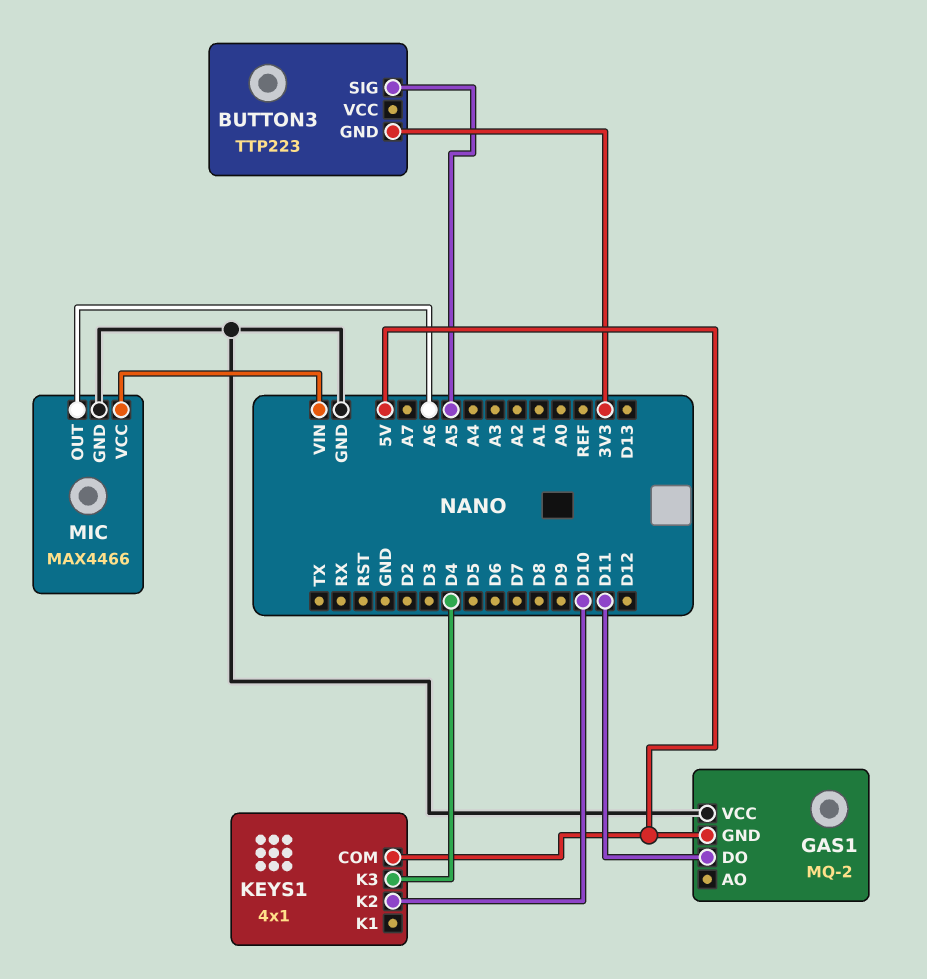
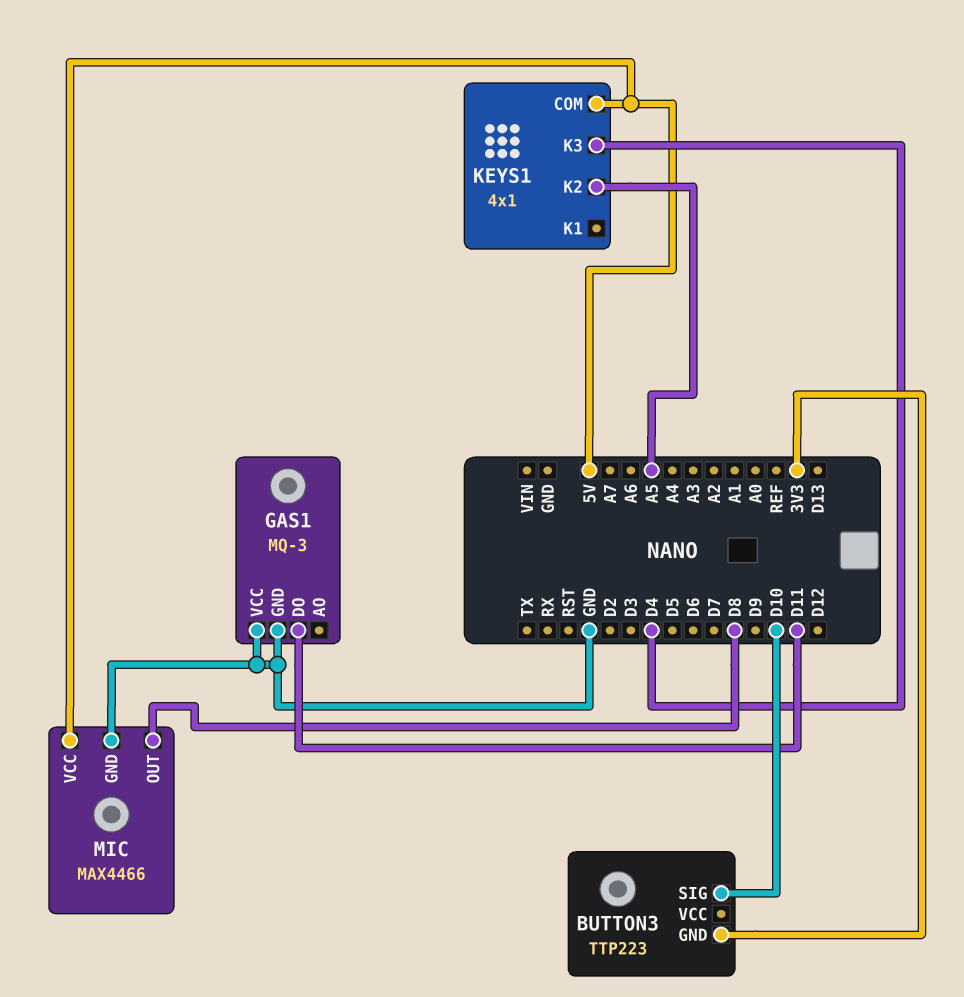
BUTTON3 pin SIG: A5 -> D10
GAS1: MQ-2 -> MQ-3
GAS1 pin GND: 5V -> GND
KEYS1 pin K2: D10 -> A5
MIC pin OUT: A6 -> D8
MIC pin VCC: VIN -> 5V

